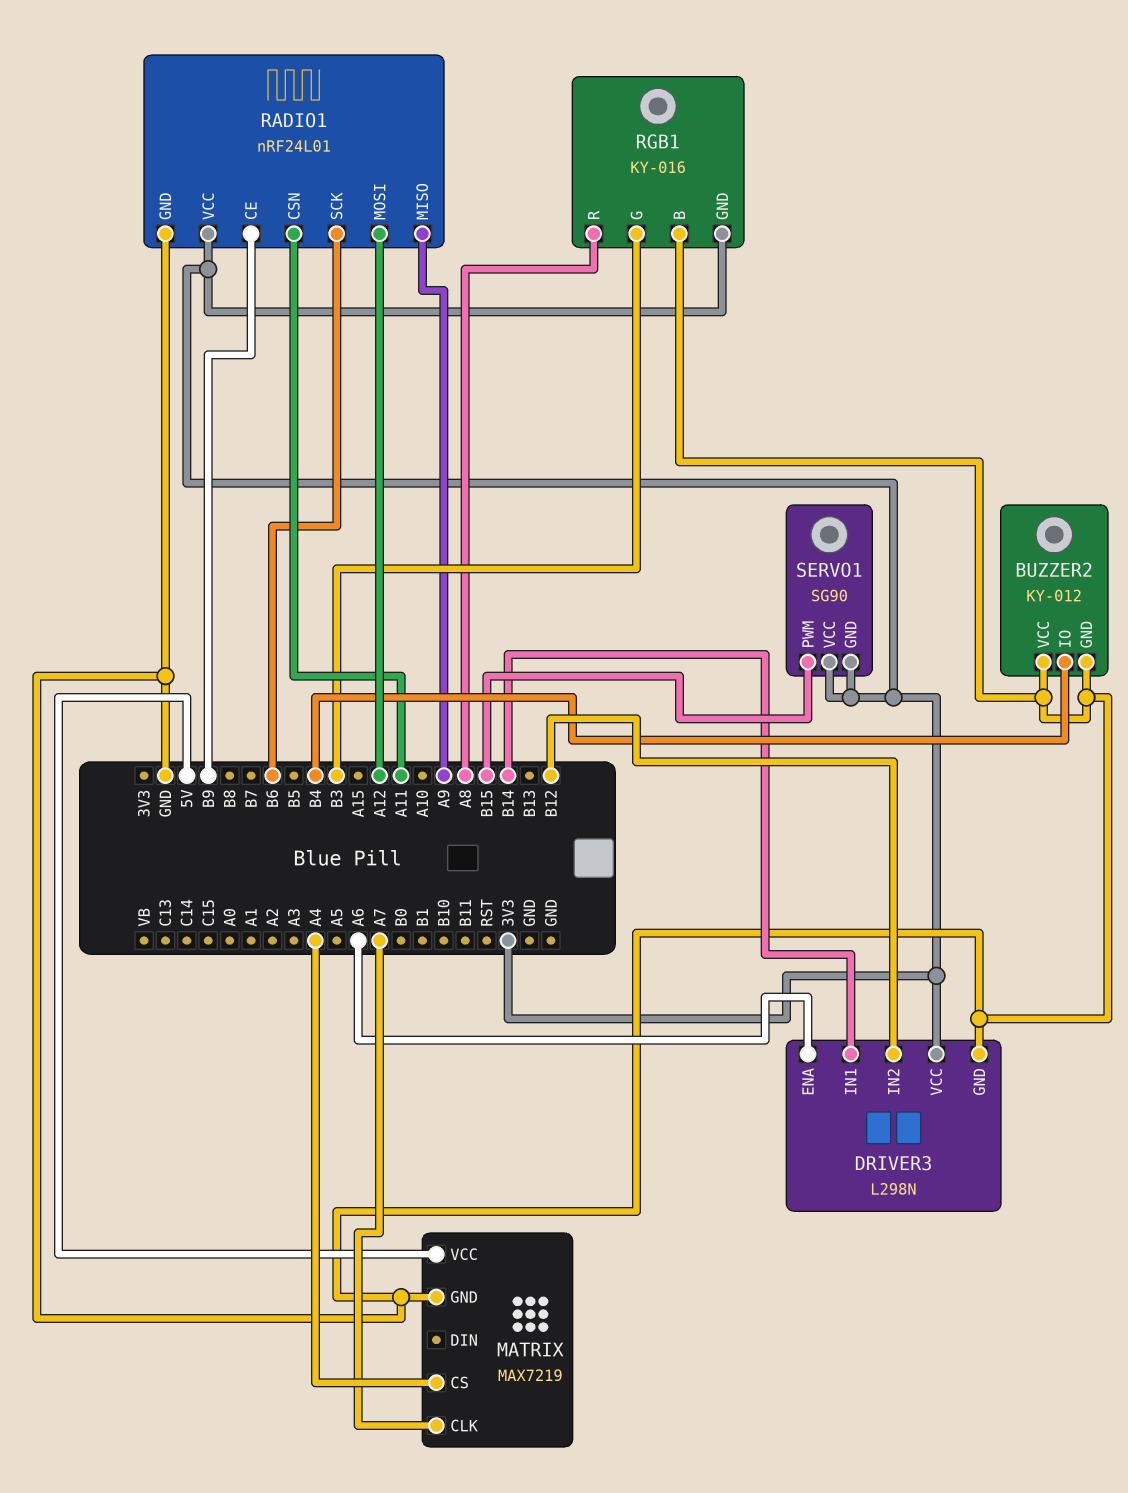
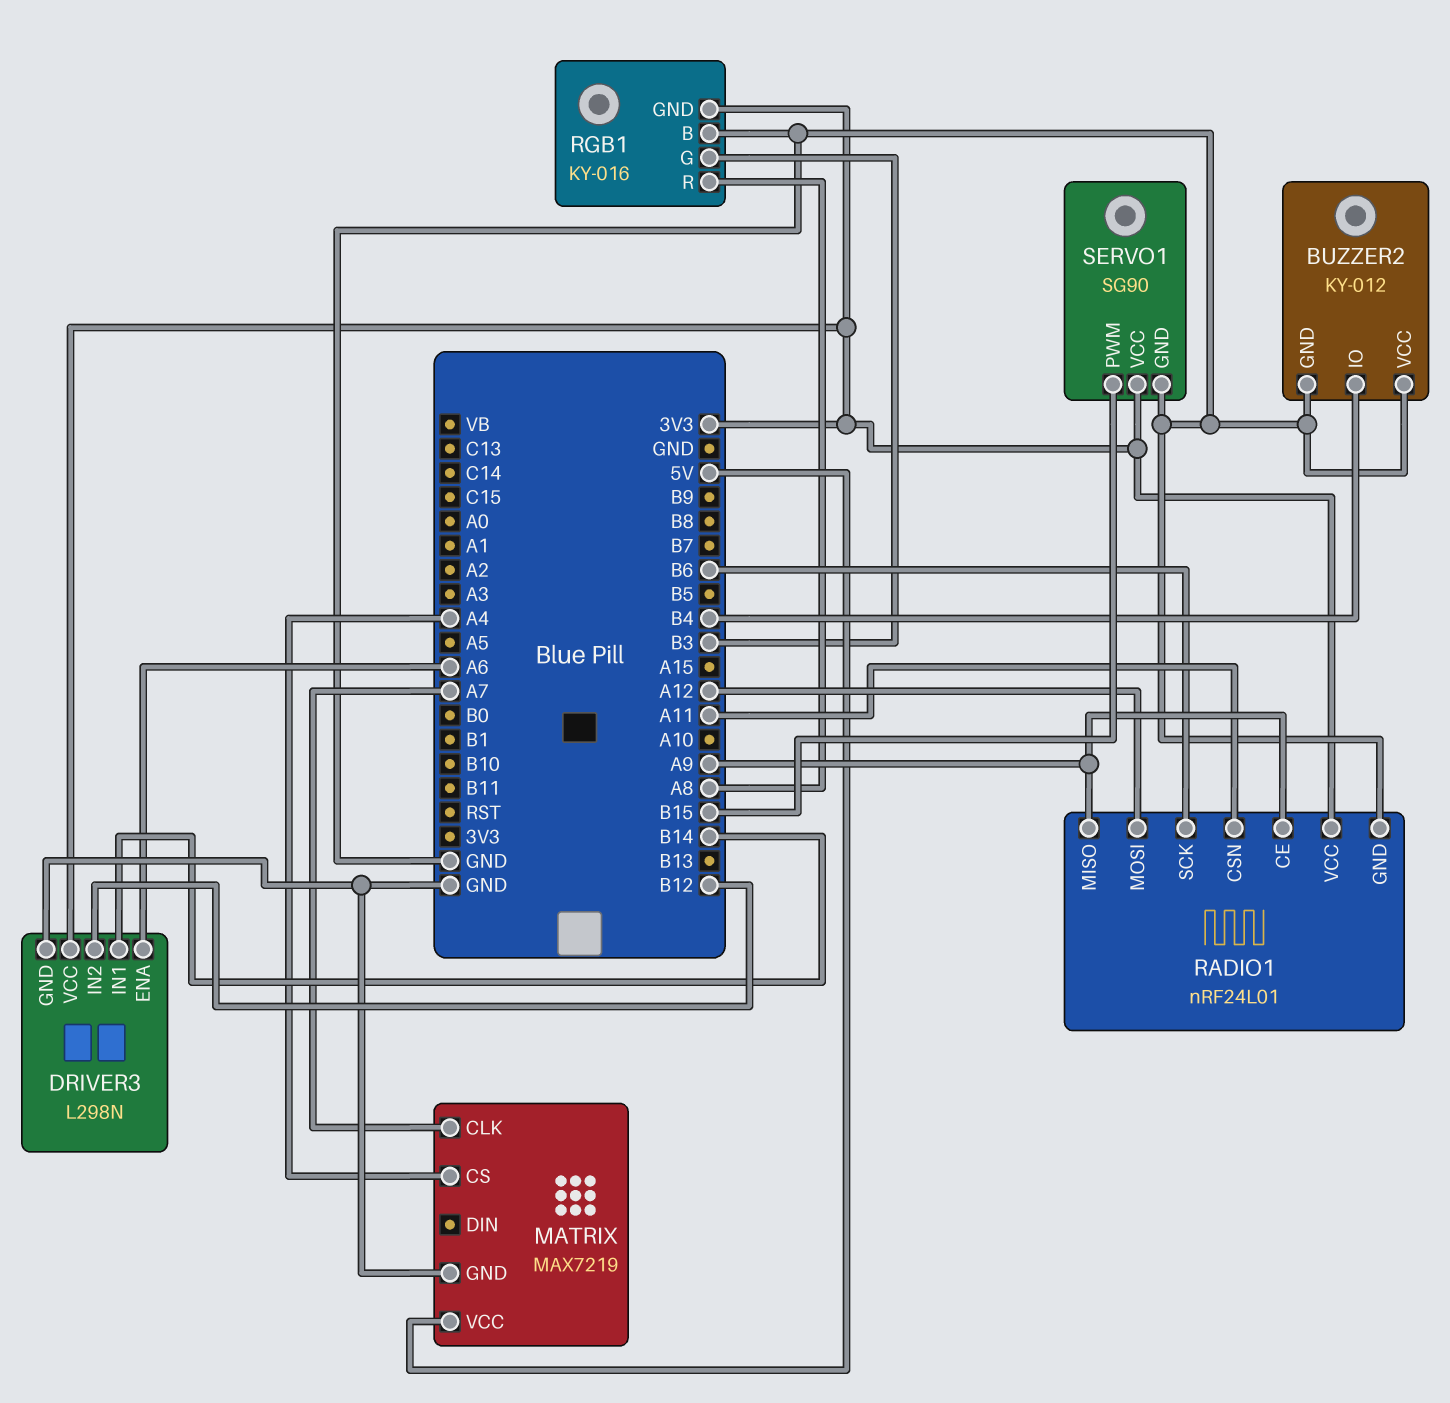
RADIO1 pin CE: B9 -> A9
SERVO1 pin GND: 3V3 -> GND

